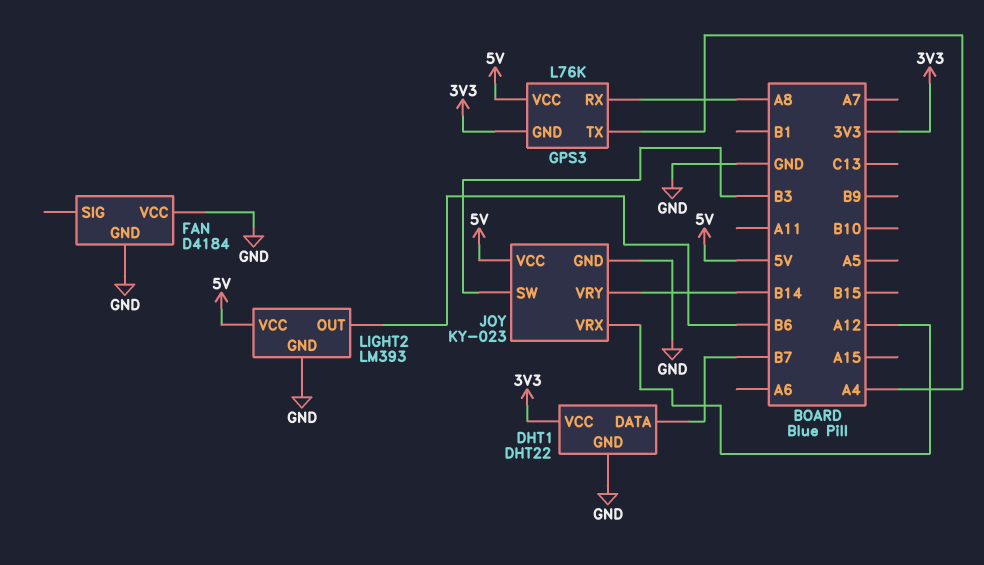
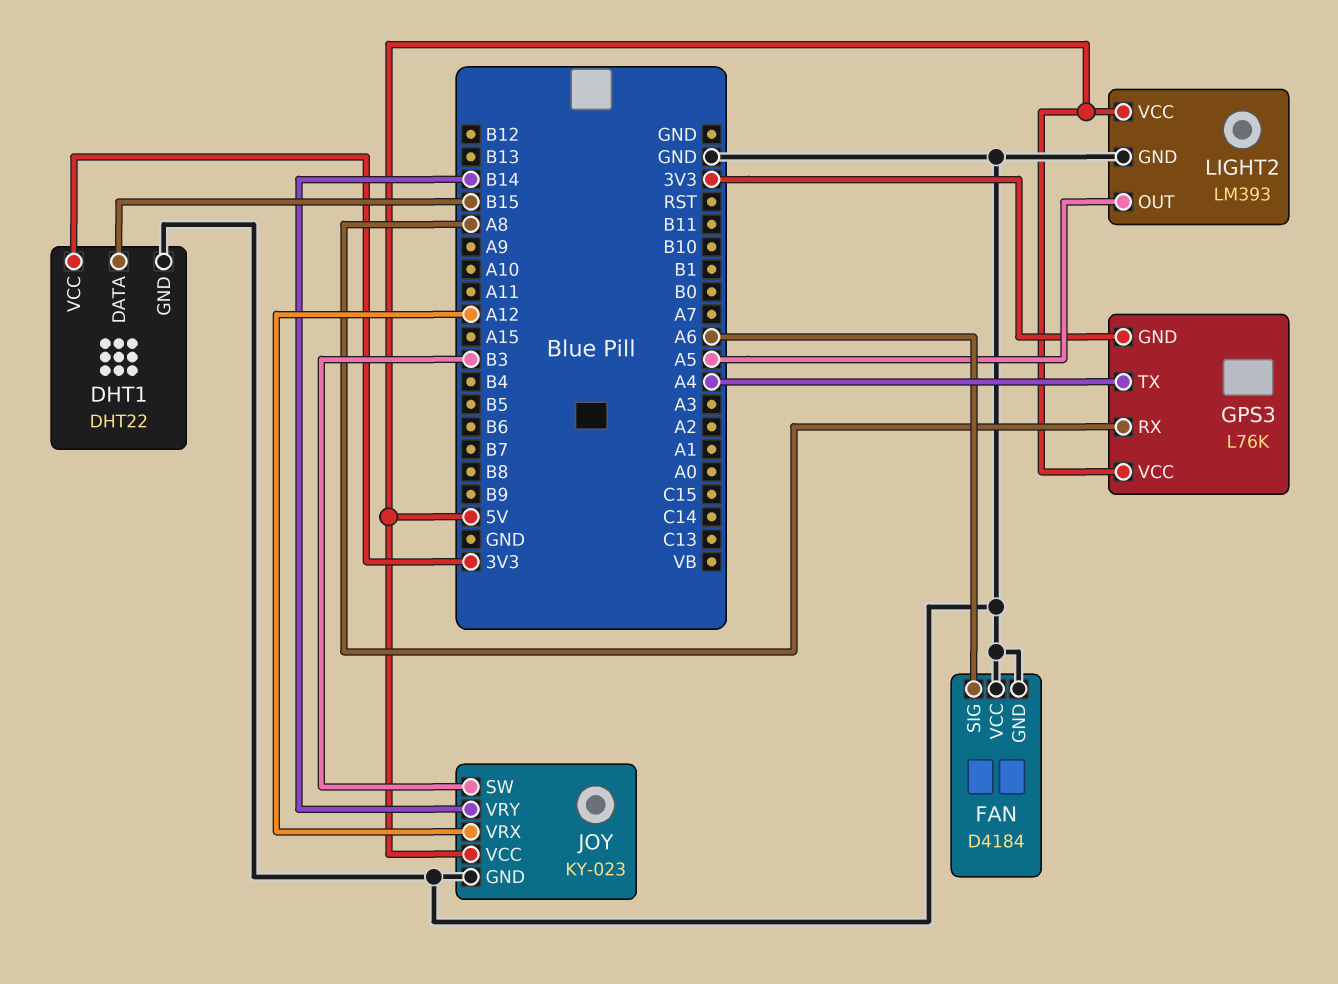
DHT1 pin DATA: B7 -> B15
FAN pin SIG: none -> A6
LIGHT2 pin OUT: B6 -> A5

